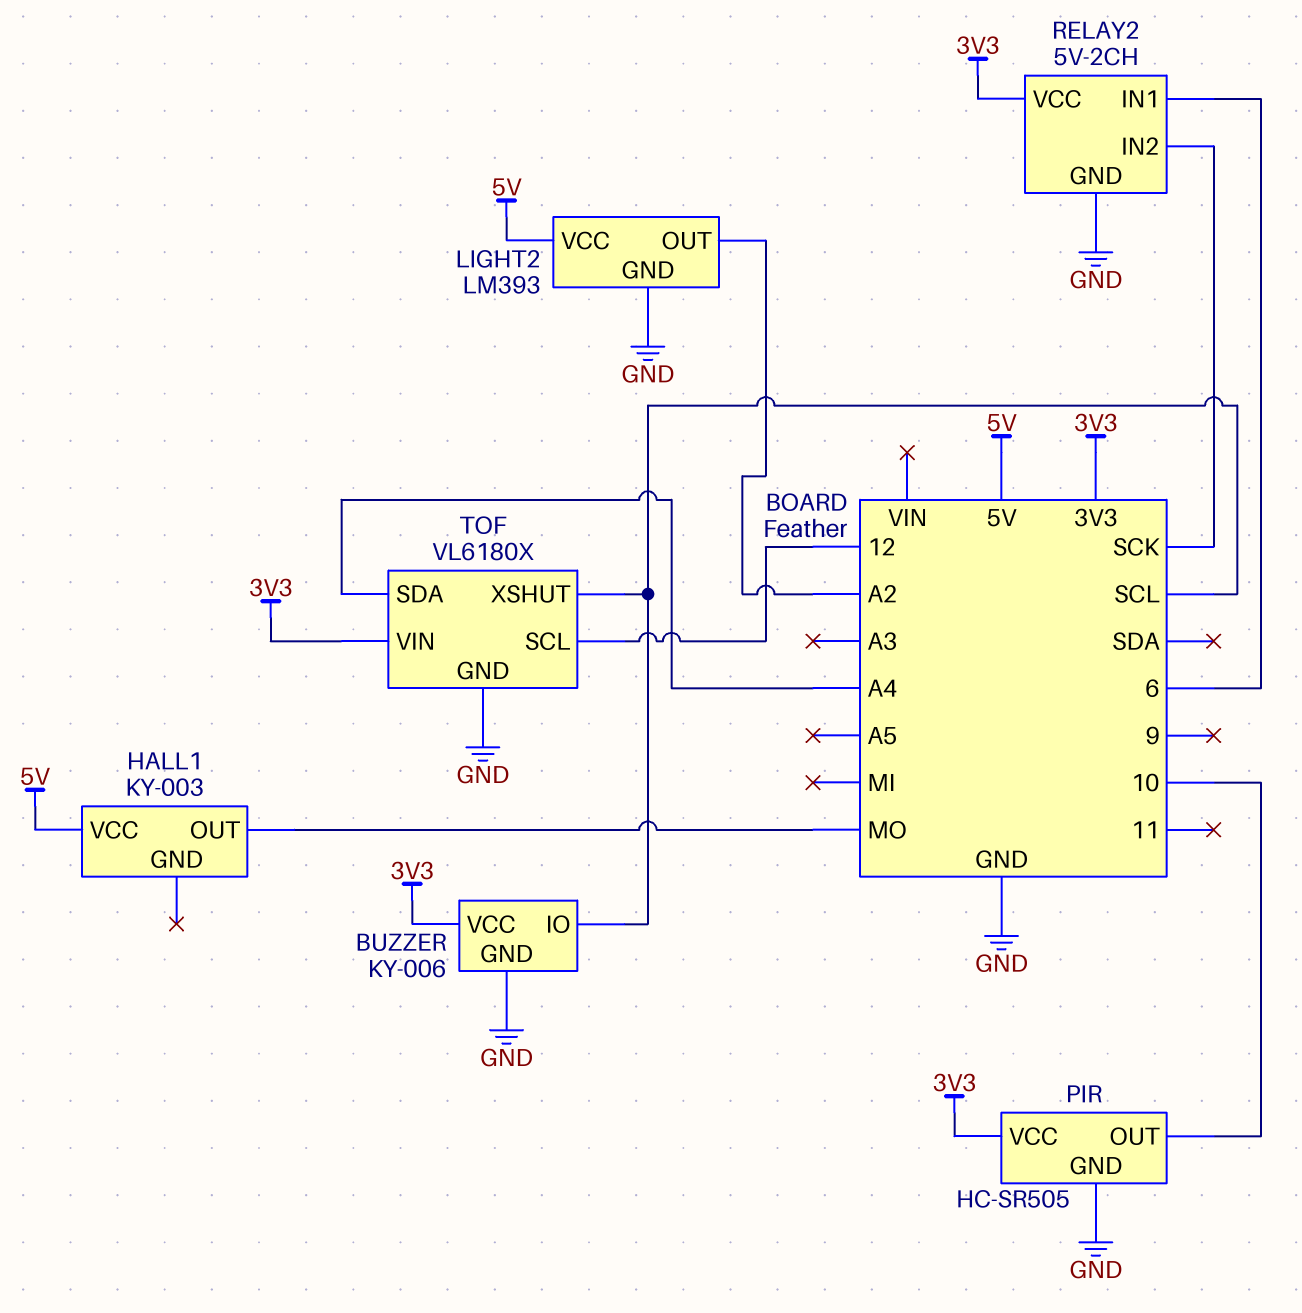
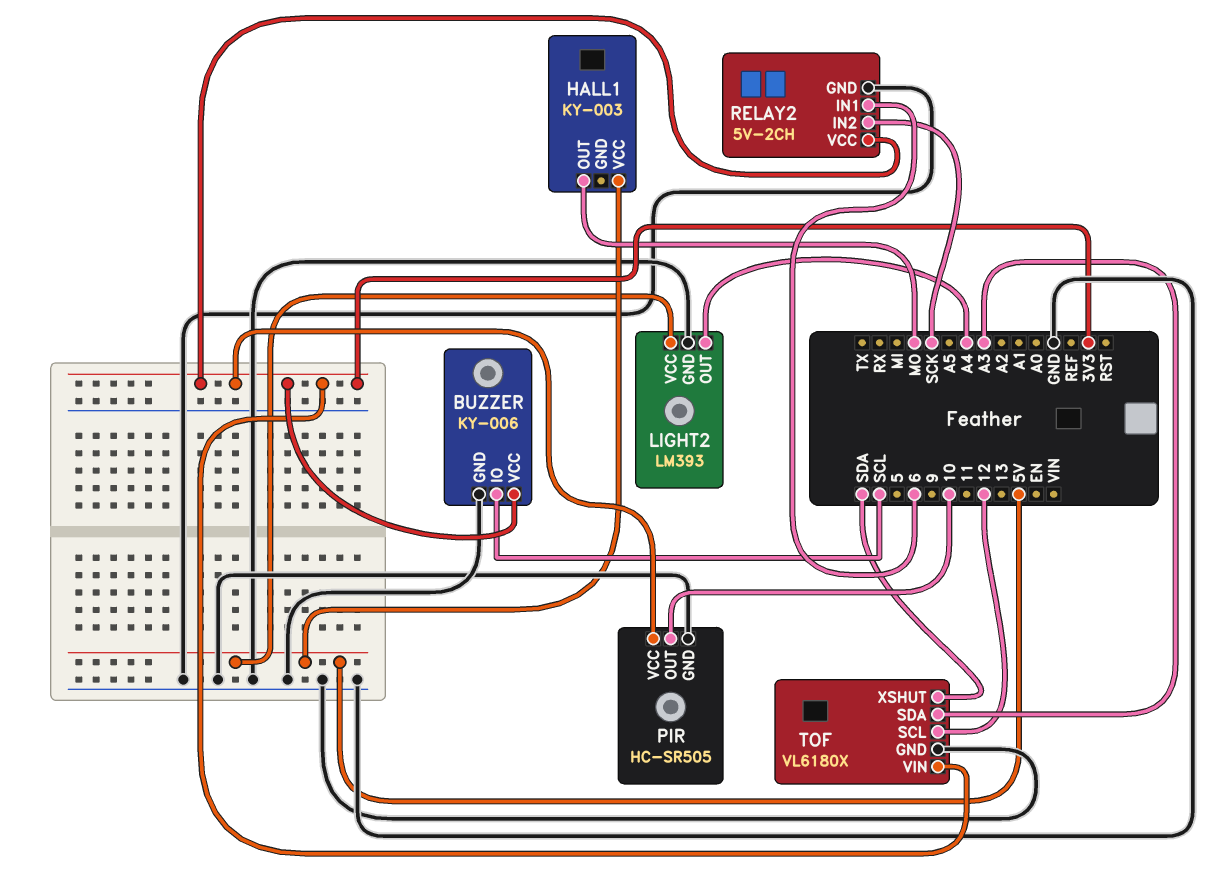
LIGHT2 pin OUT: A2 -> A4
TOF pin SDA: A4 -> A3
TOF pin XSHUT: SCL -> SDA

